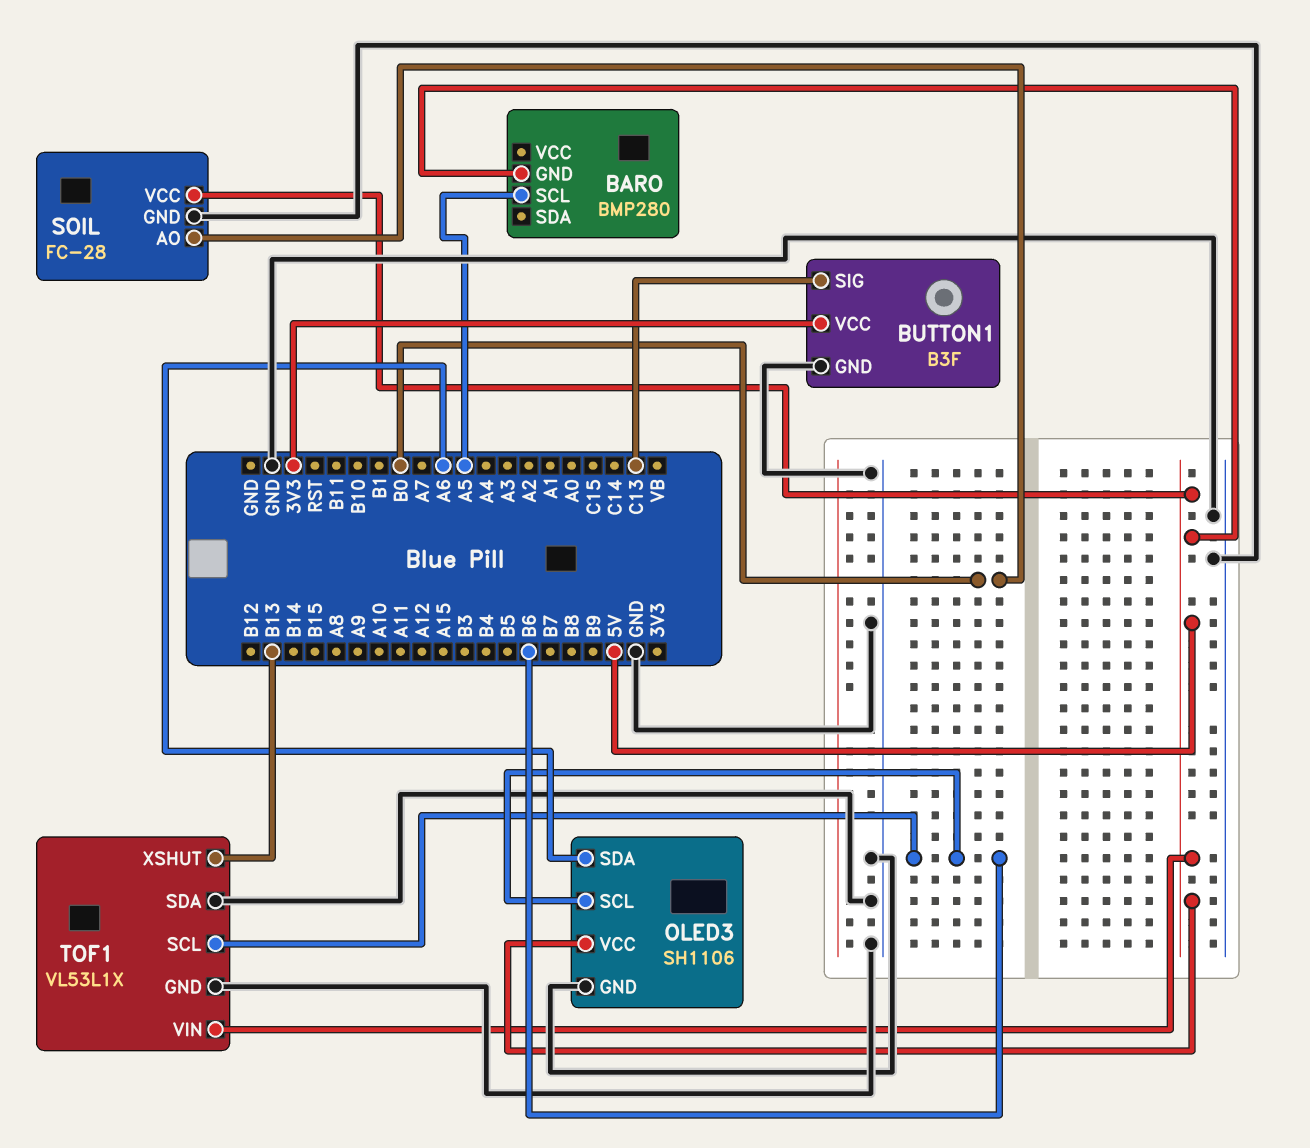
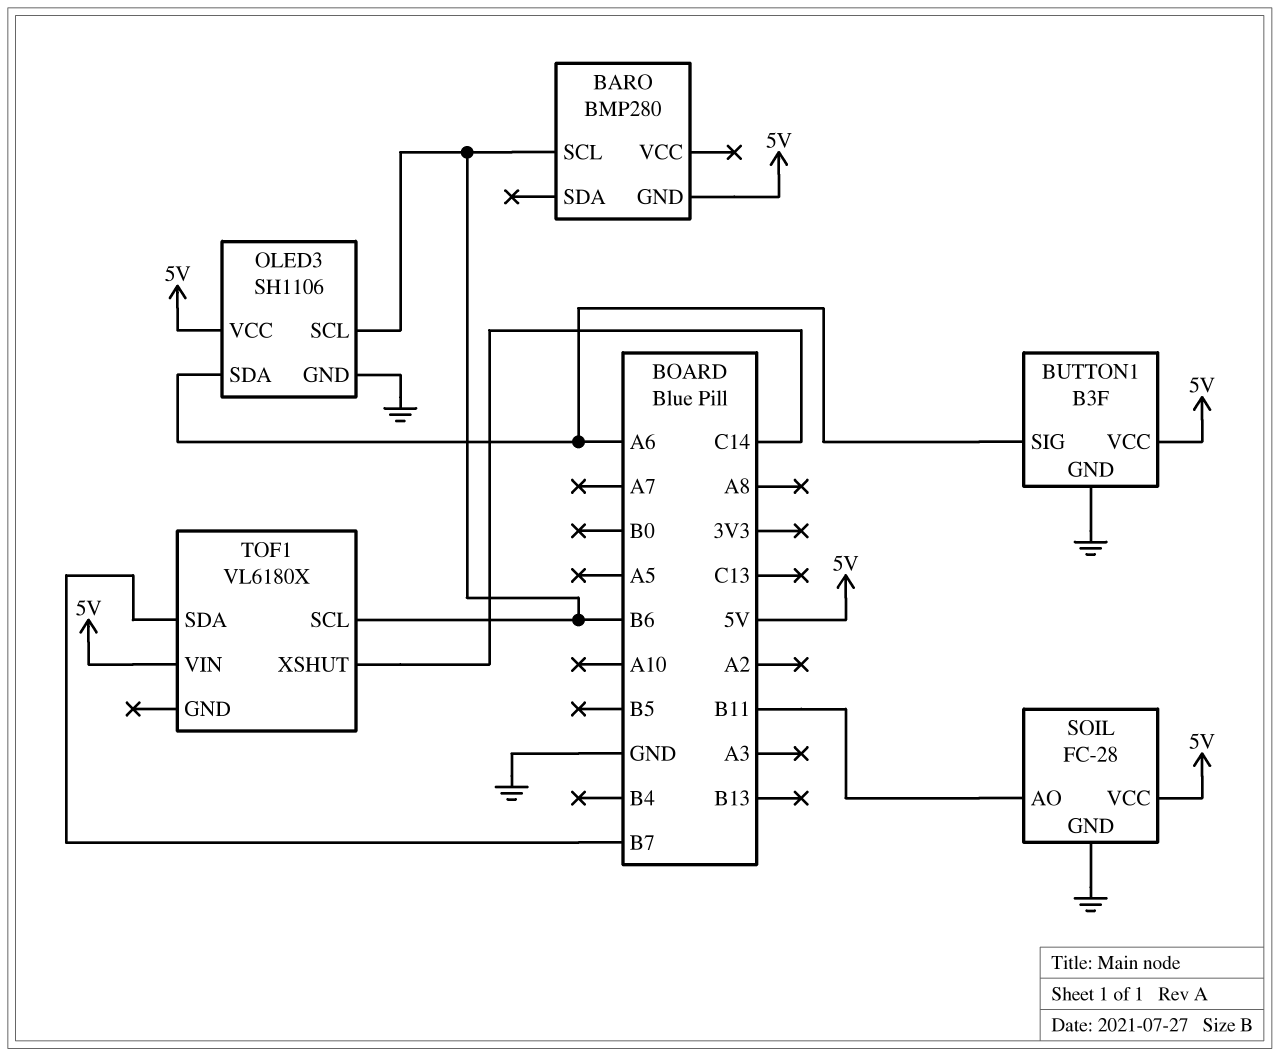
BARO pin SCL: A5 -> B6
BUTTON1 pin SIG: C13 -> A6
BUTTON1 pin VCC: 3V3 -> 5V
SOIL pin AO: B0 -> B11
TOF1: VL53L1X -> VL6180X
TOF1 pin GND: GND -> none
TOF1 pin SDA: GND -> B7
TOF1 pin XSHUT: B13 -> C14

